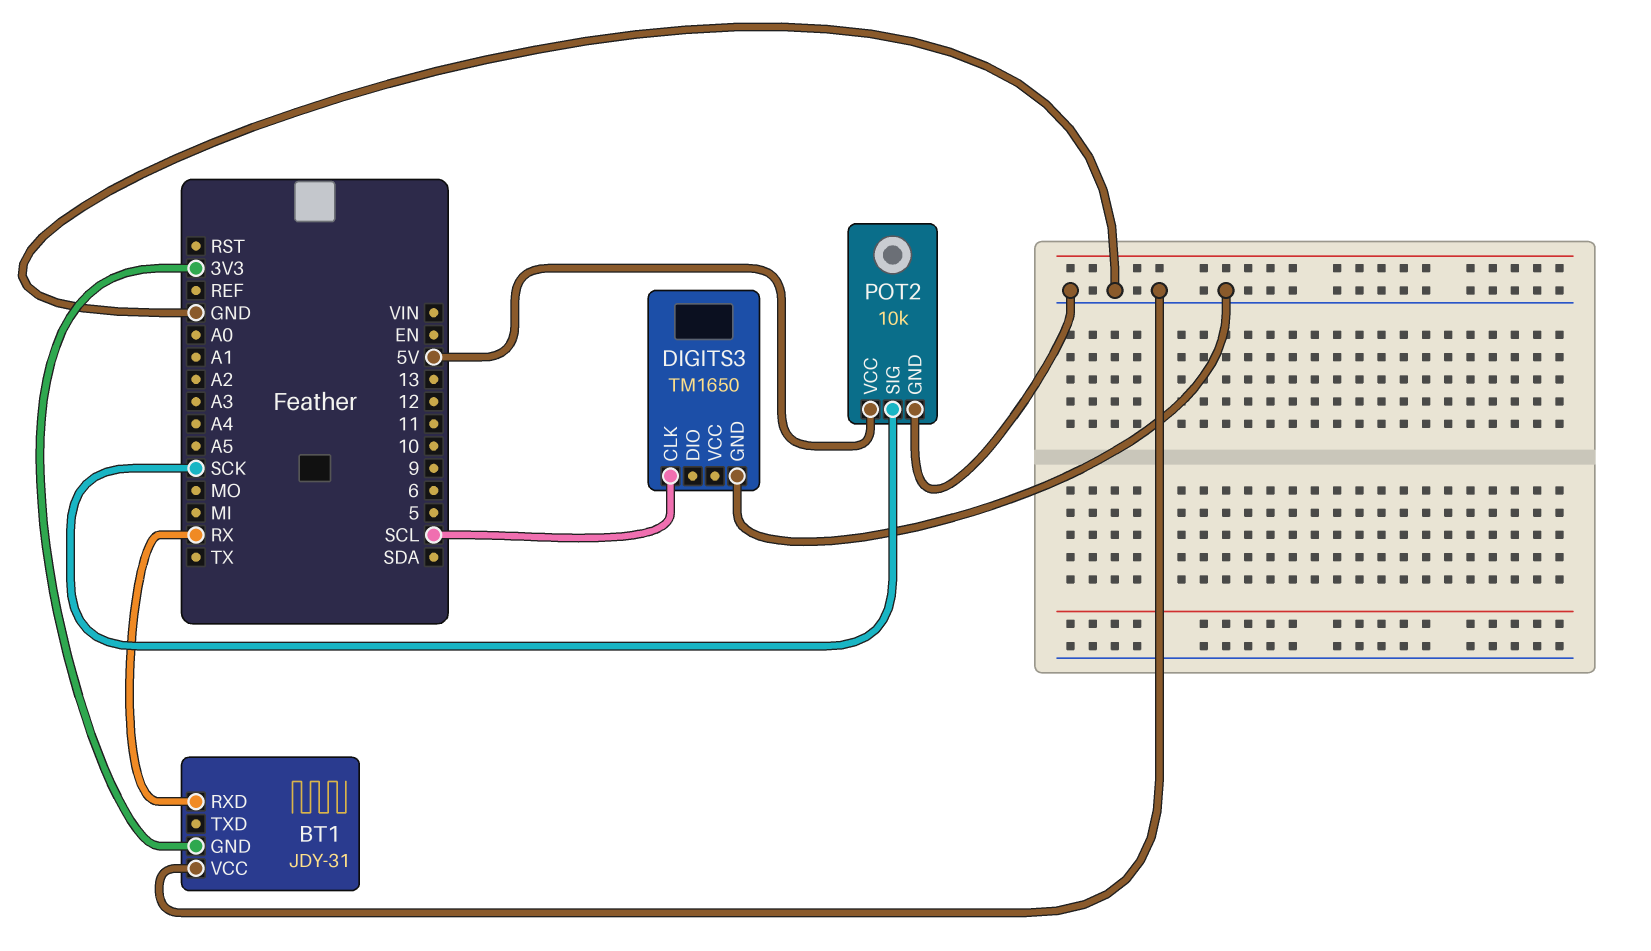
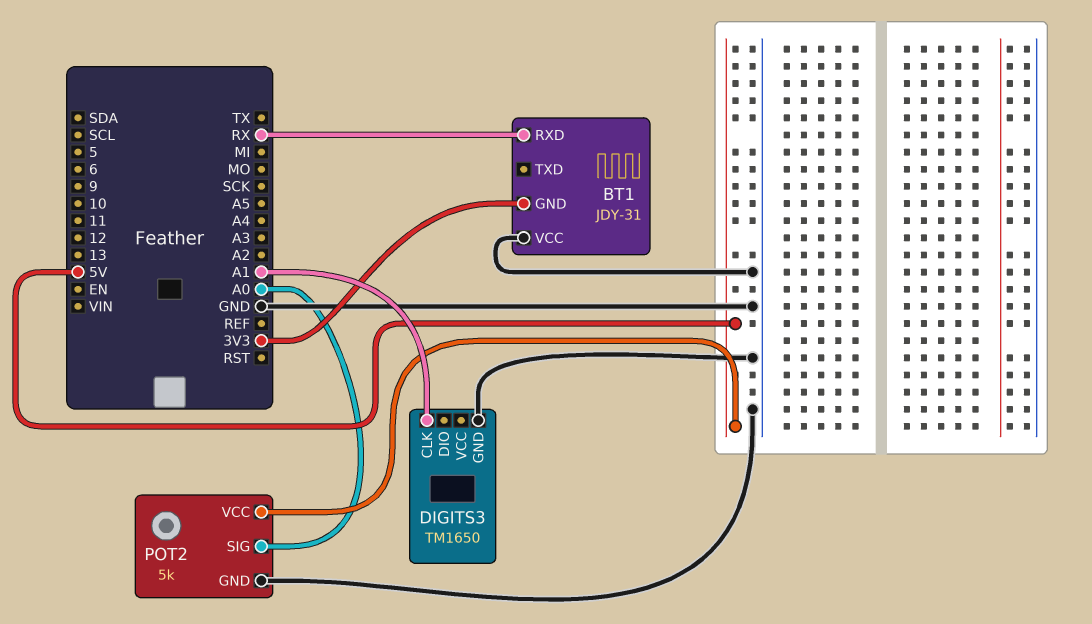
DIGITS3 pin CLK: SCL -> A1
POT2: 10k -> 5k
POT2 pin SIG: SCK -> A0

